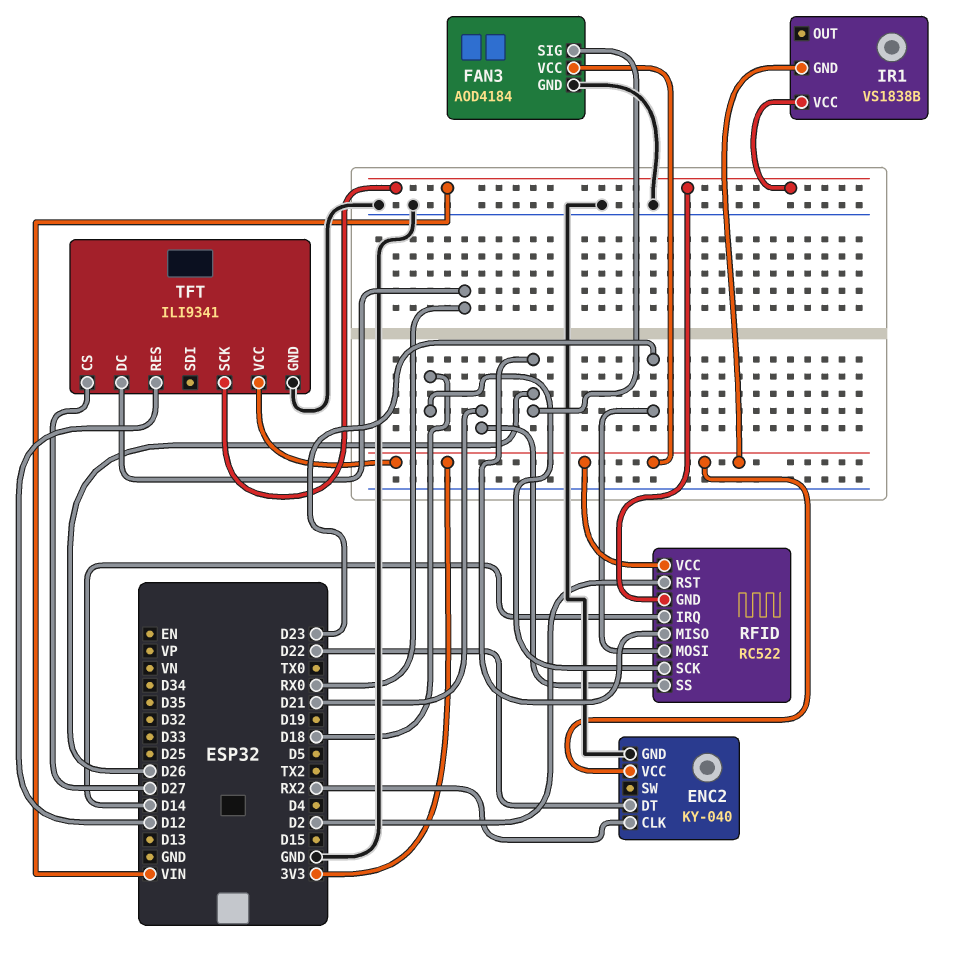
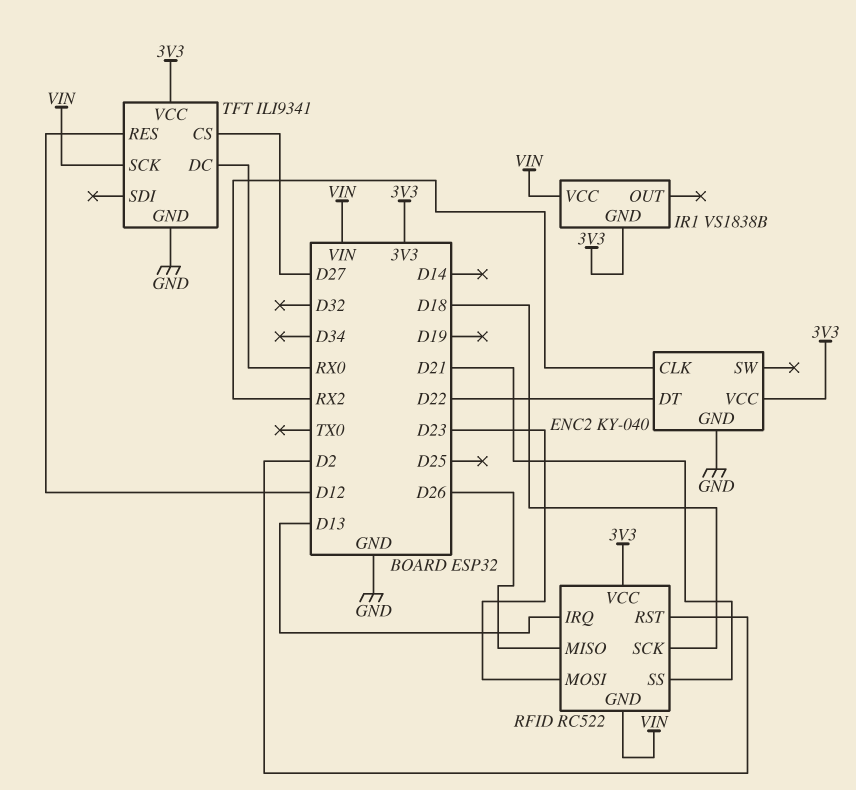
FAN3: AOD4184 -> none
FAN3 pin GND: GND -> none
FAN3 pin SIG: D26 -> none
FAN3 pin VCC: 3V3 -> none
RFID pin IRQ: D14 -> D13

